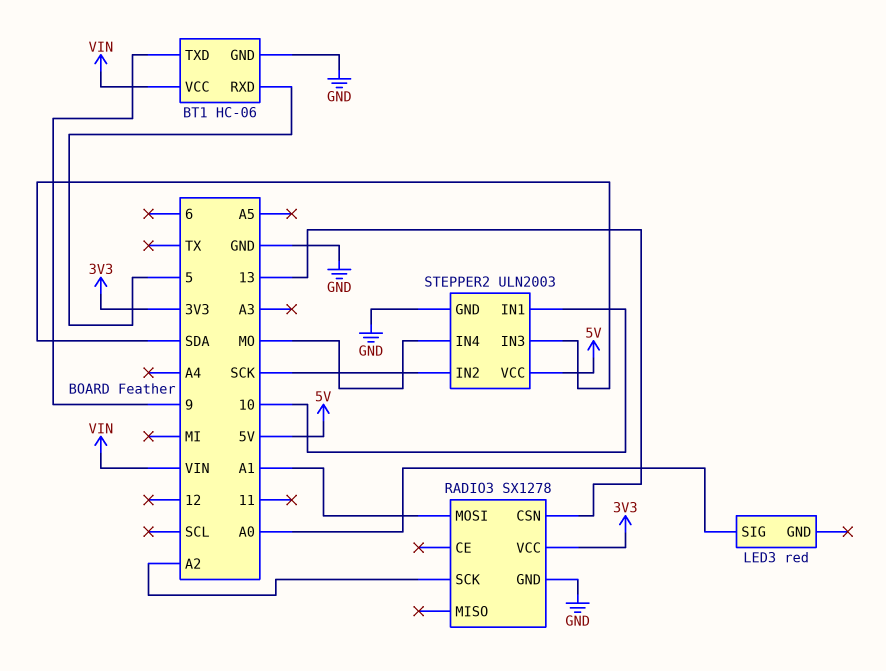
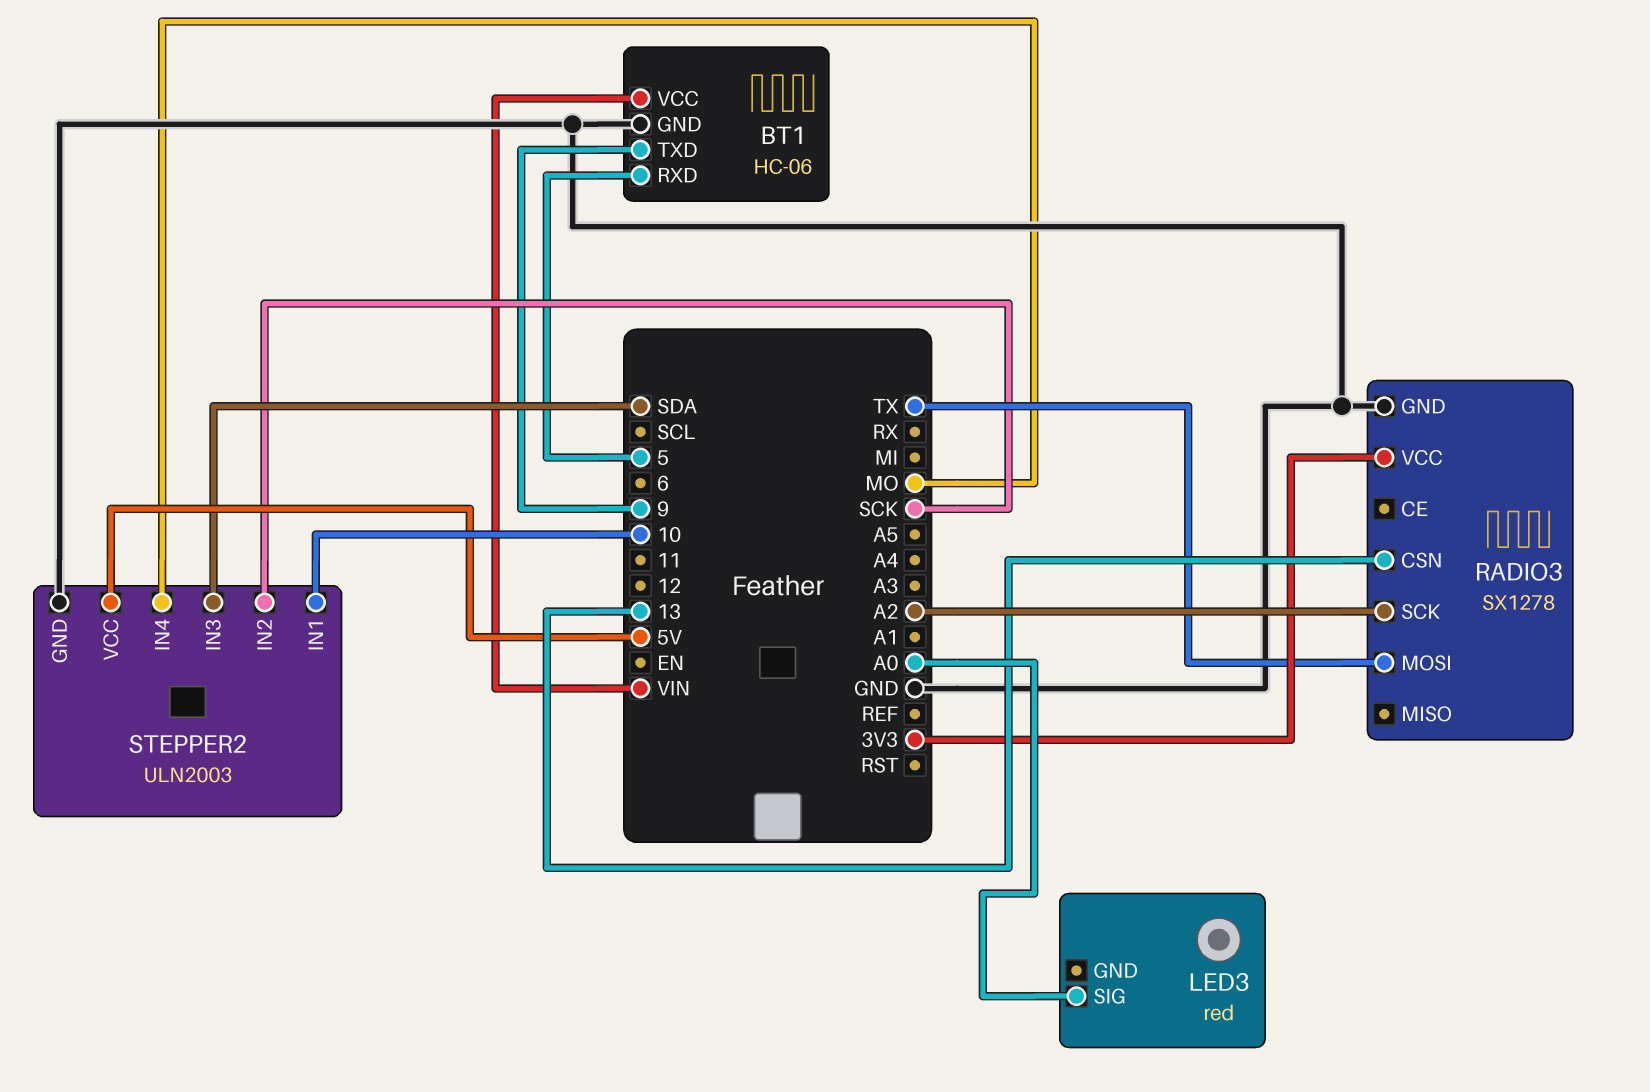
RADIO3 pin MOSI: A1 -> TX

